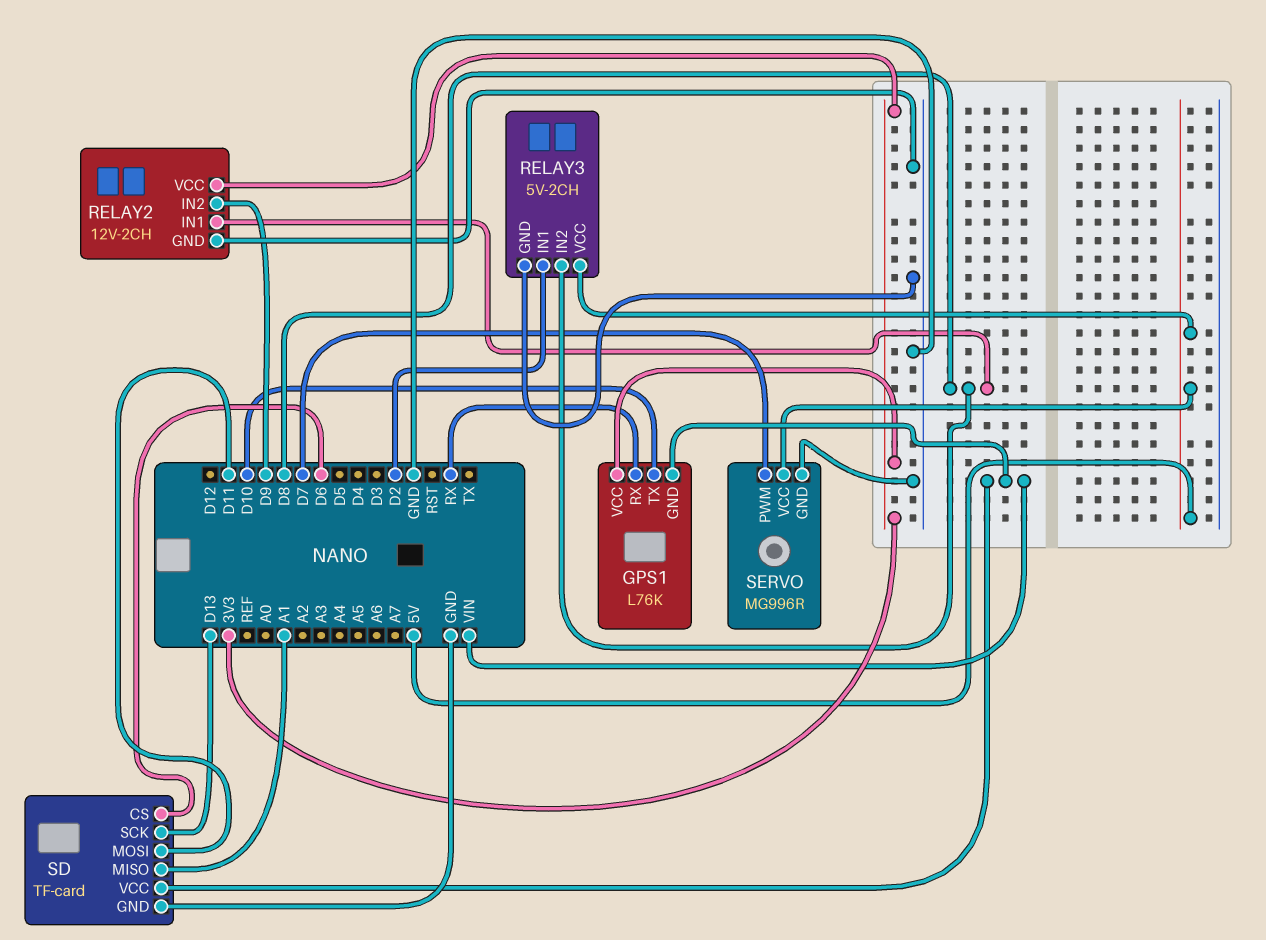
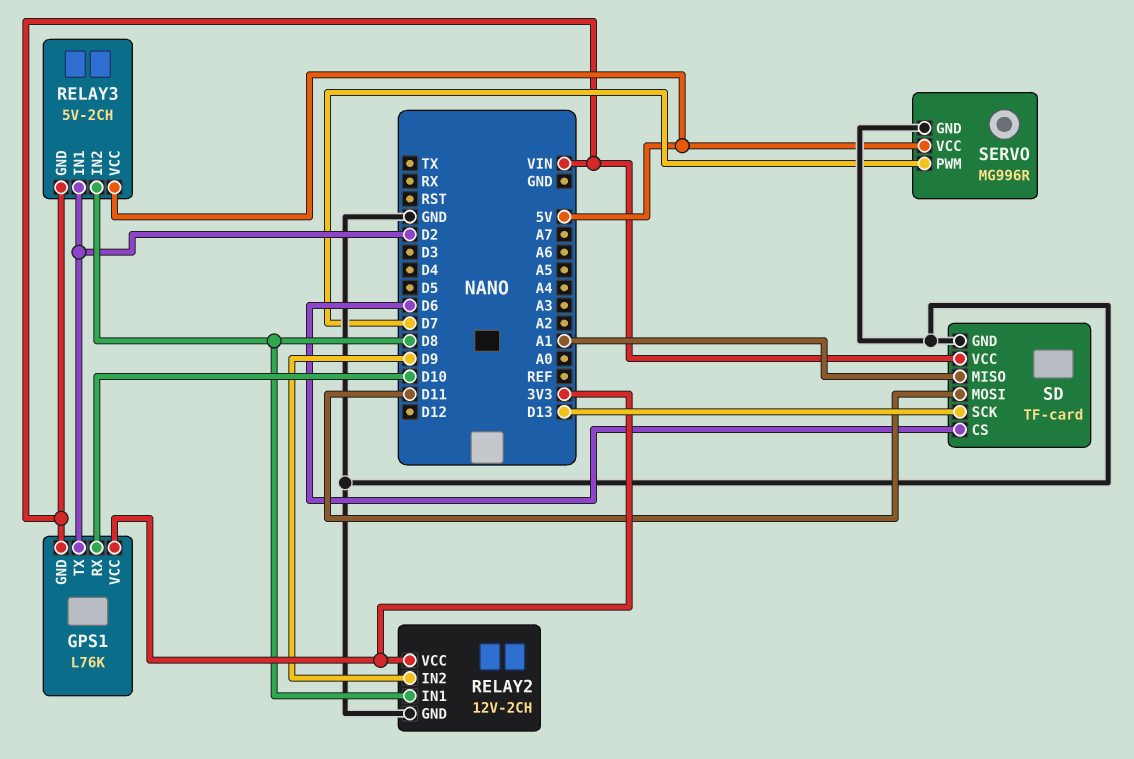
GPS1 pin RX: RX -> D10
GPS1 pin TX: D10 -> D2
RELAY3 pin GND: GND -> VIN

